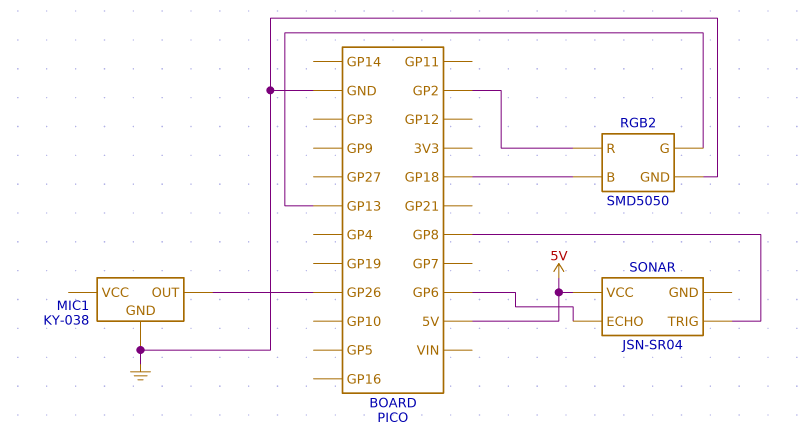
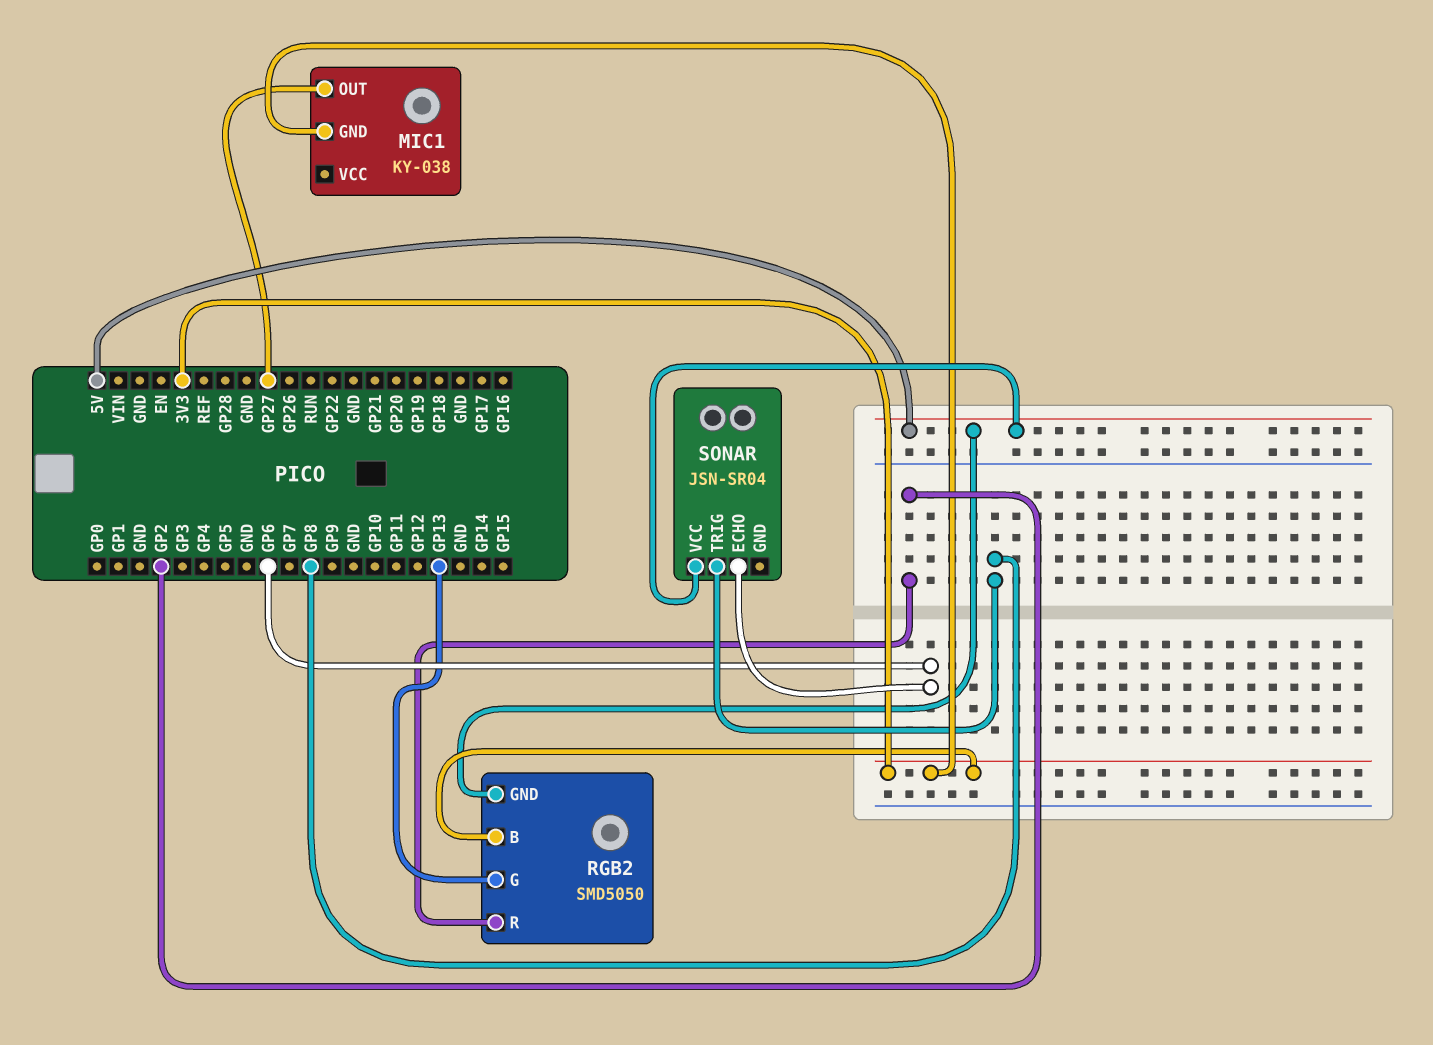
MIC1 pin GND: GND -> 3V3
MIC1 pin OUT: GP26 -> GP27
RGB2 pin B: GP18 -> 3V3
RGB2 pin GND: GND -> 5V

